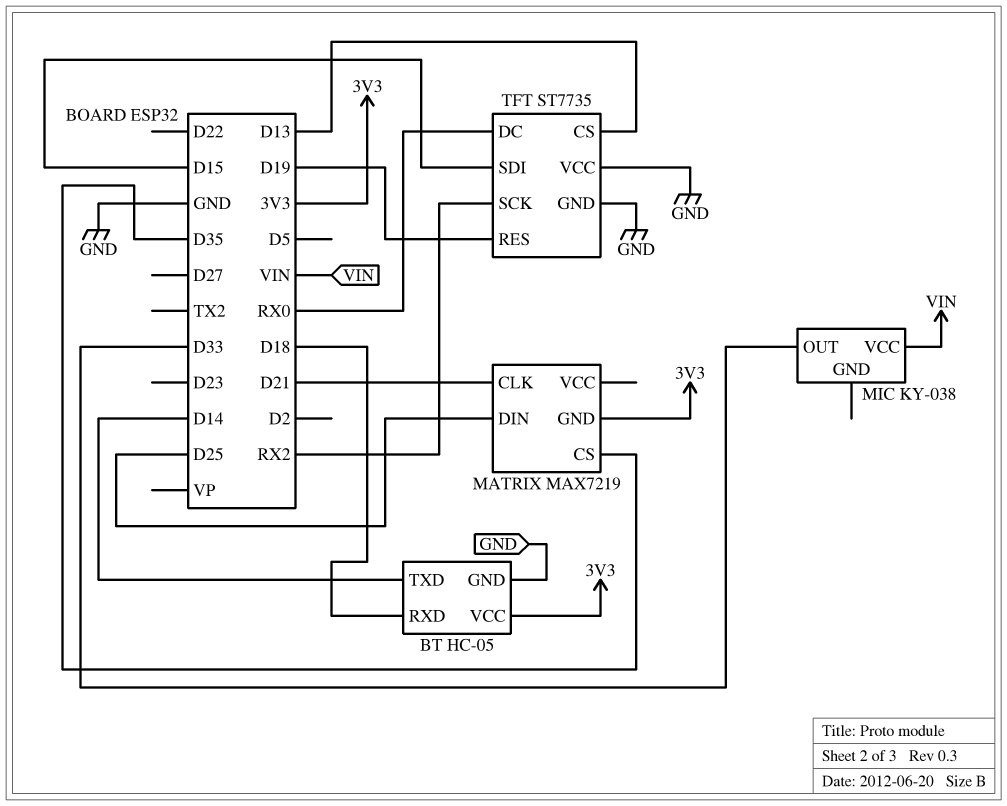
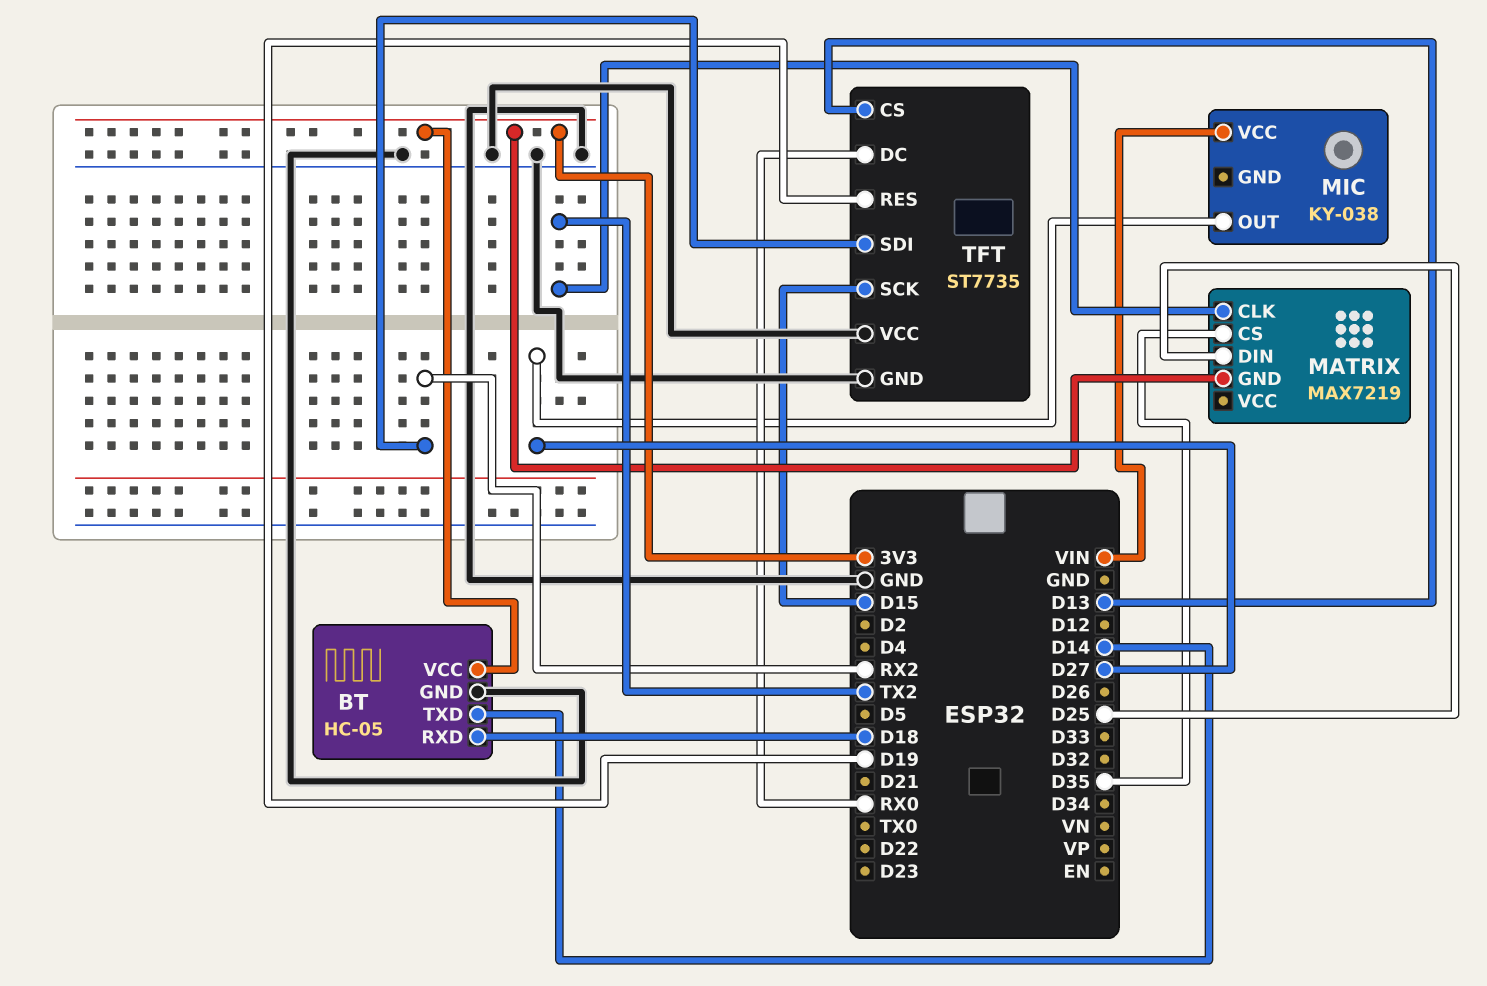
MATRIX pin CLK: D21 -> TX2
MIC pin OUT: D33 -> D27
TFT pin SCK: RX2 -> D15
TFT pin SDI: D15 -> RX2

